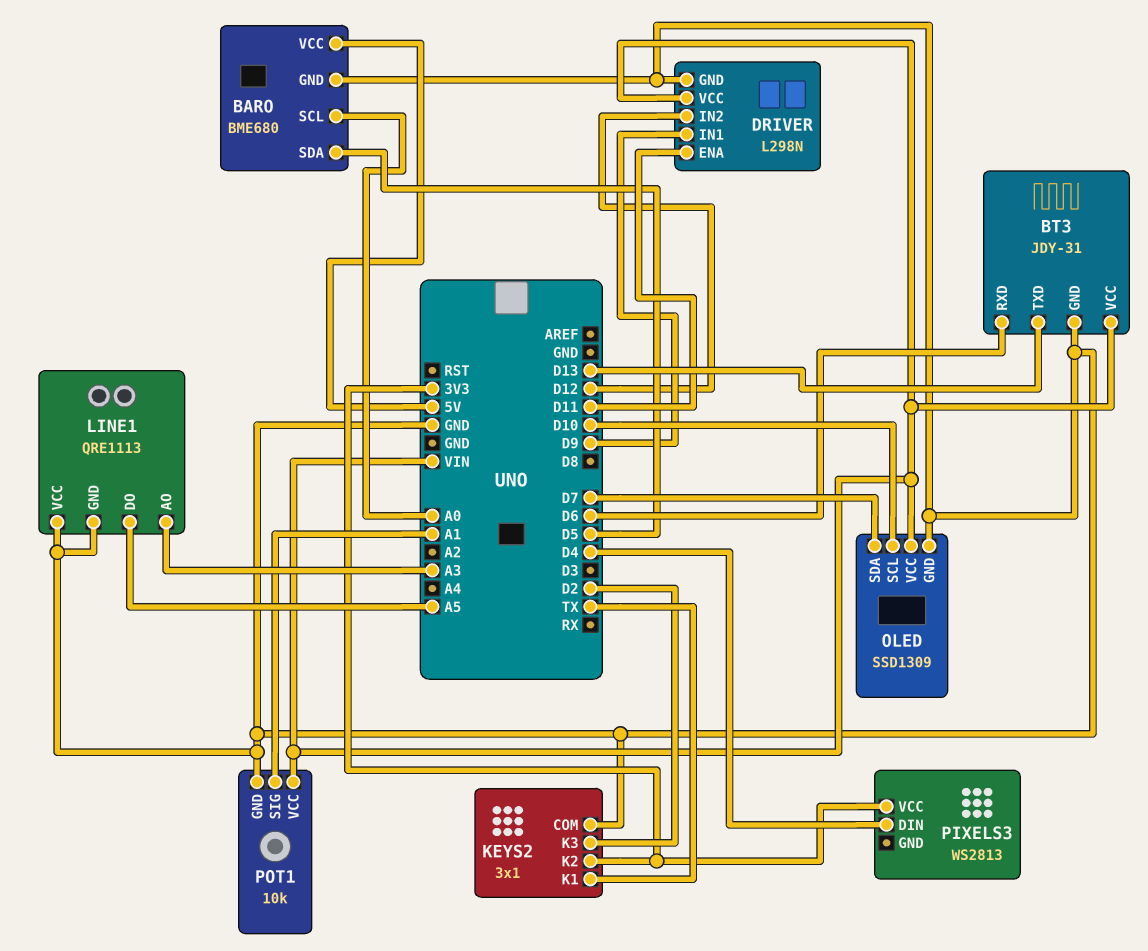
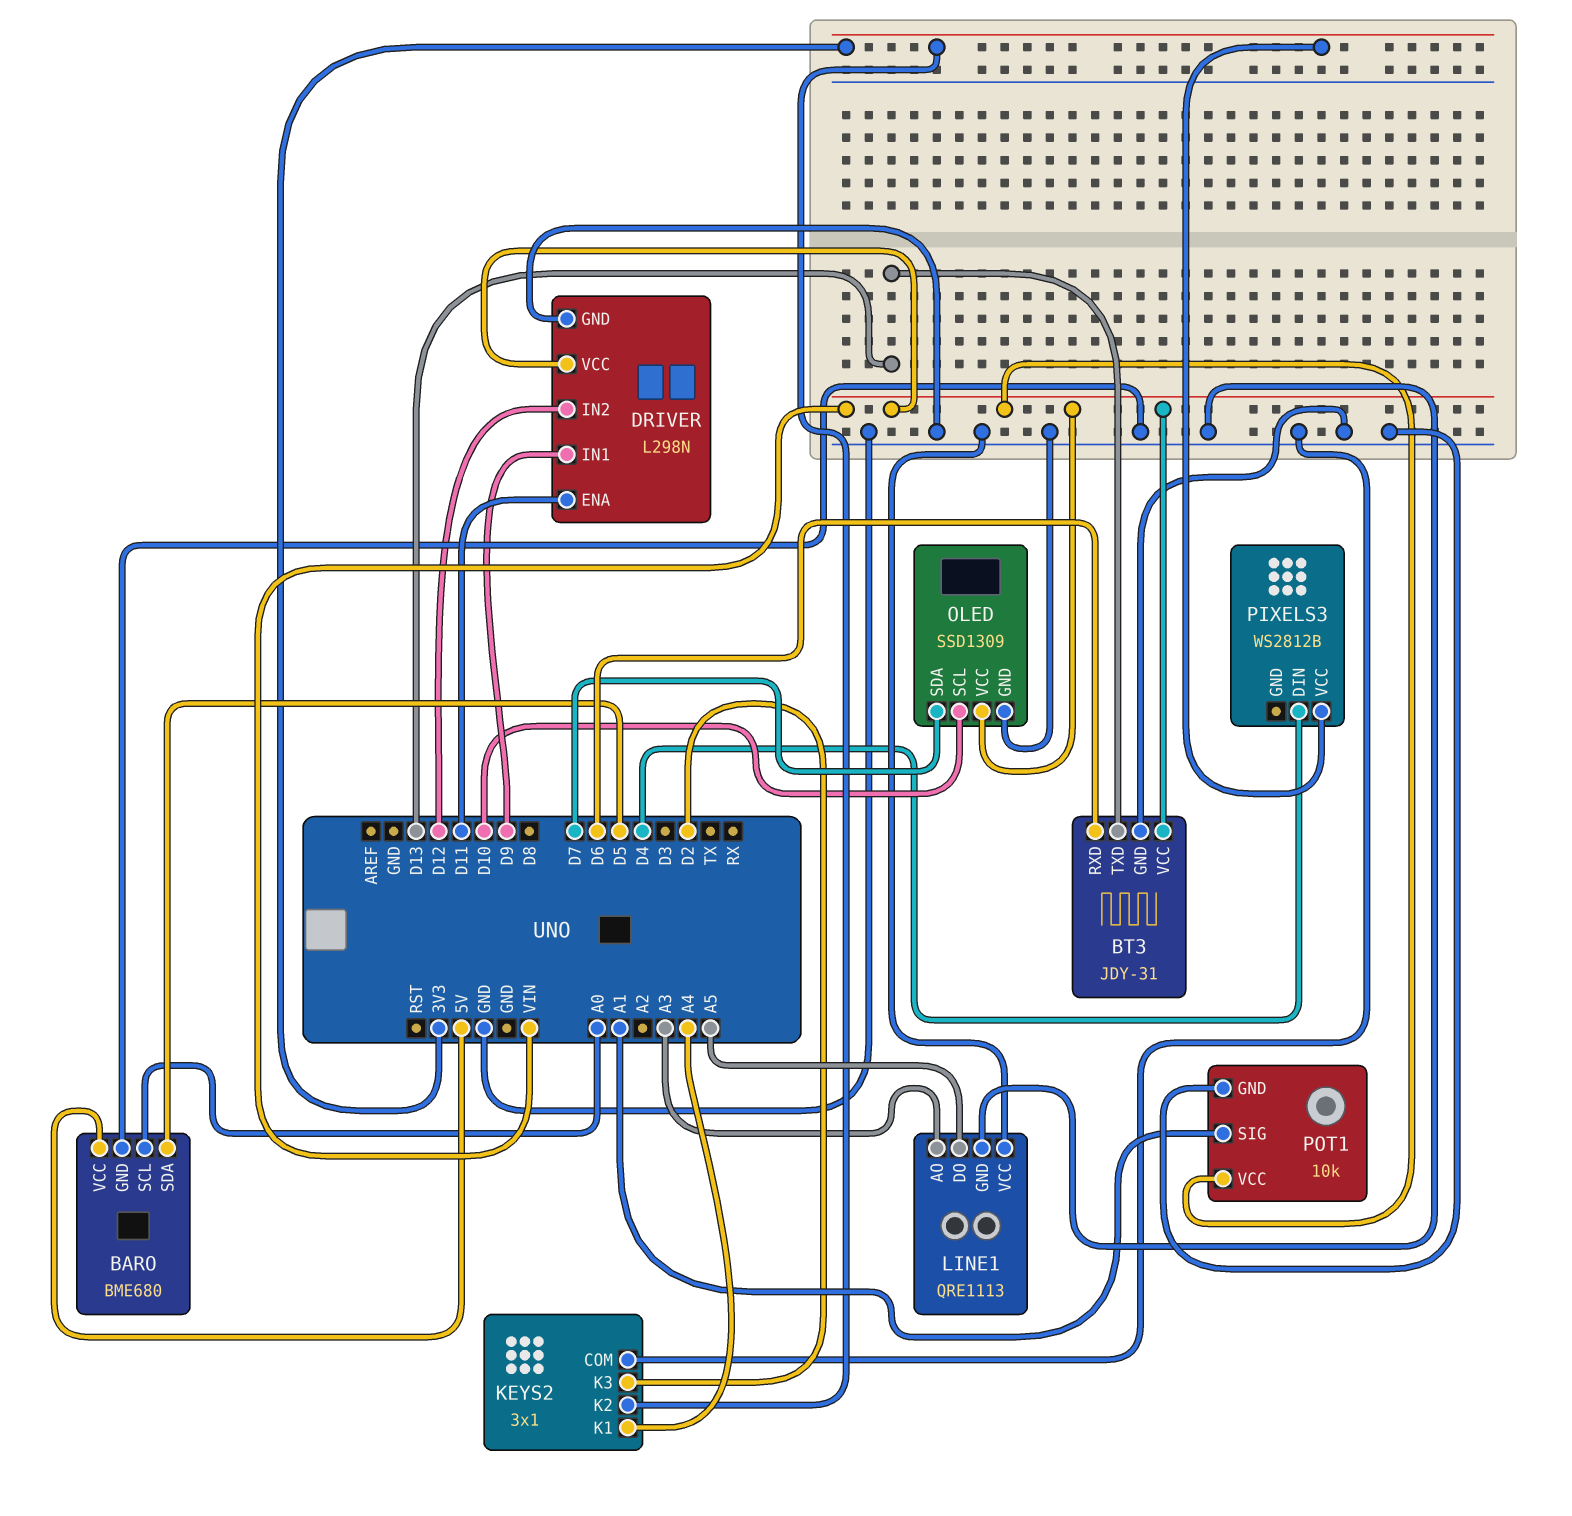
KEYS2 pin K1: TX -> A4
PIXELS3: WS2813 -> WS2812B

